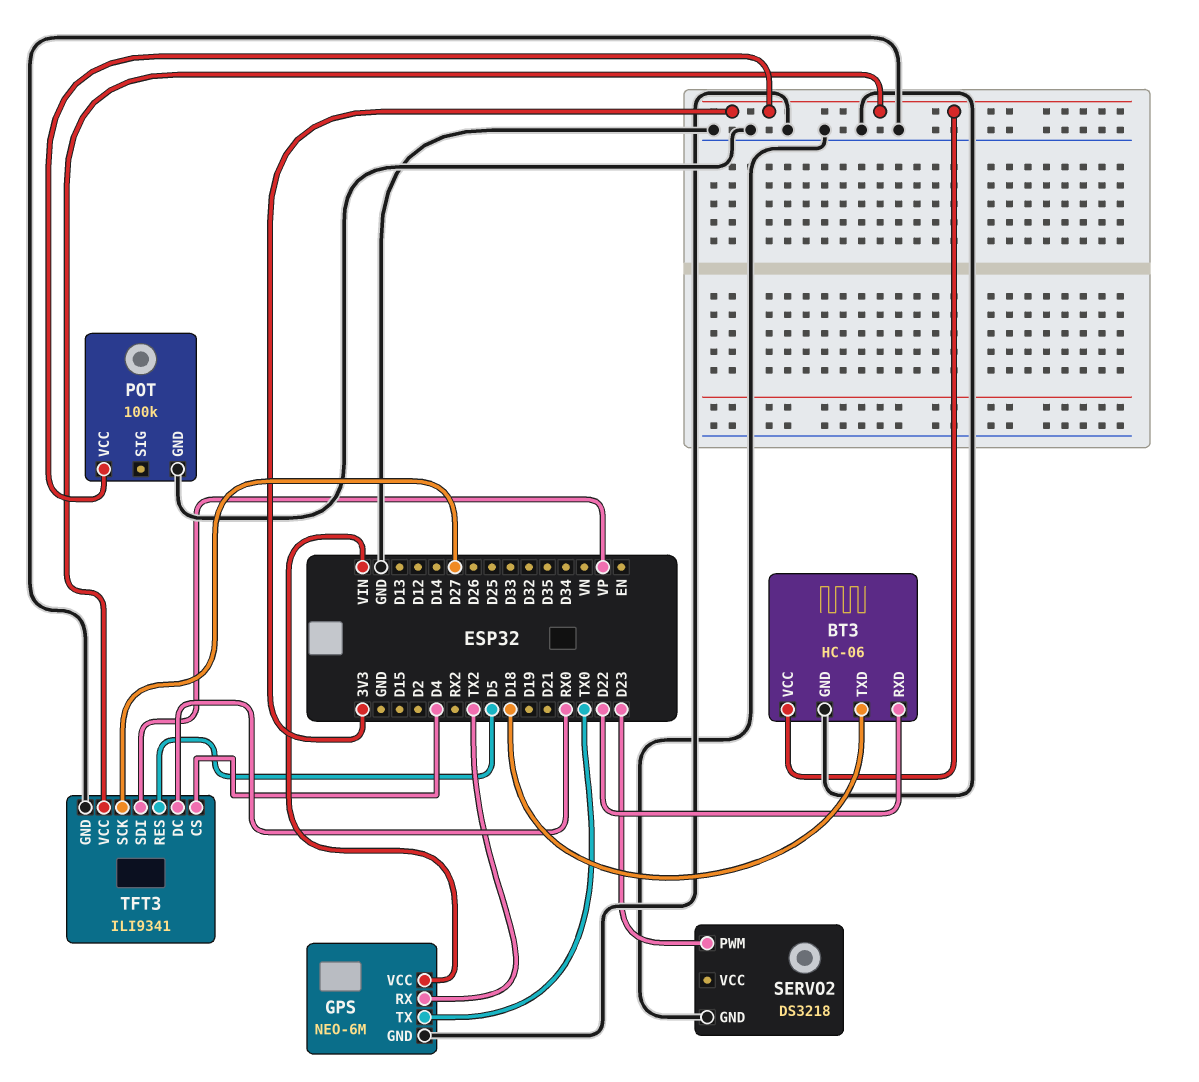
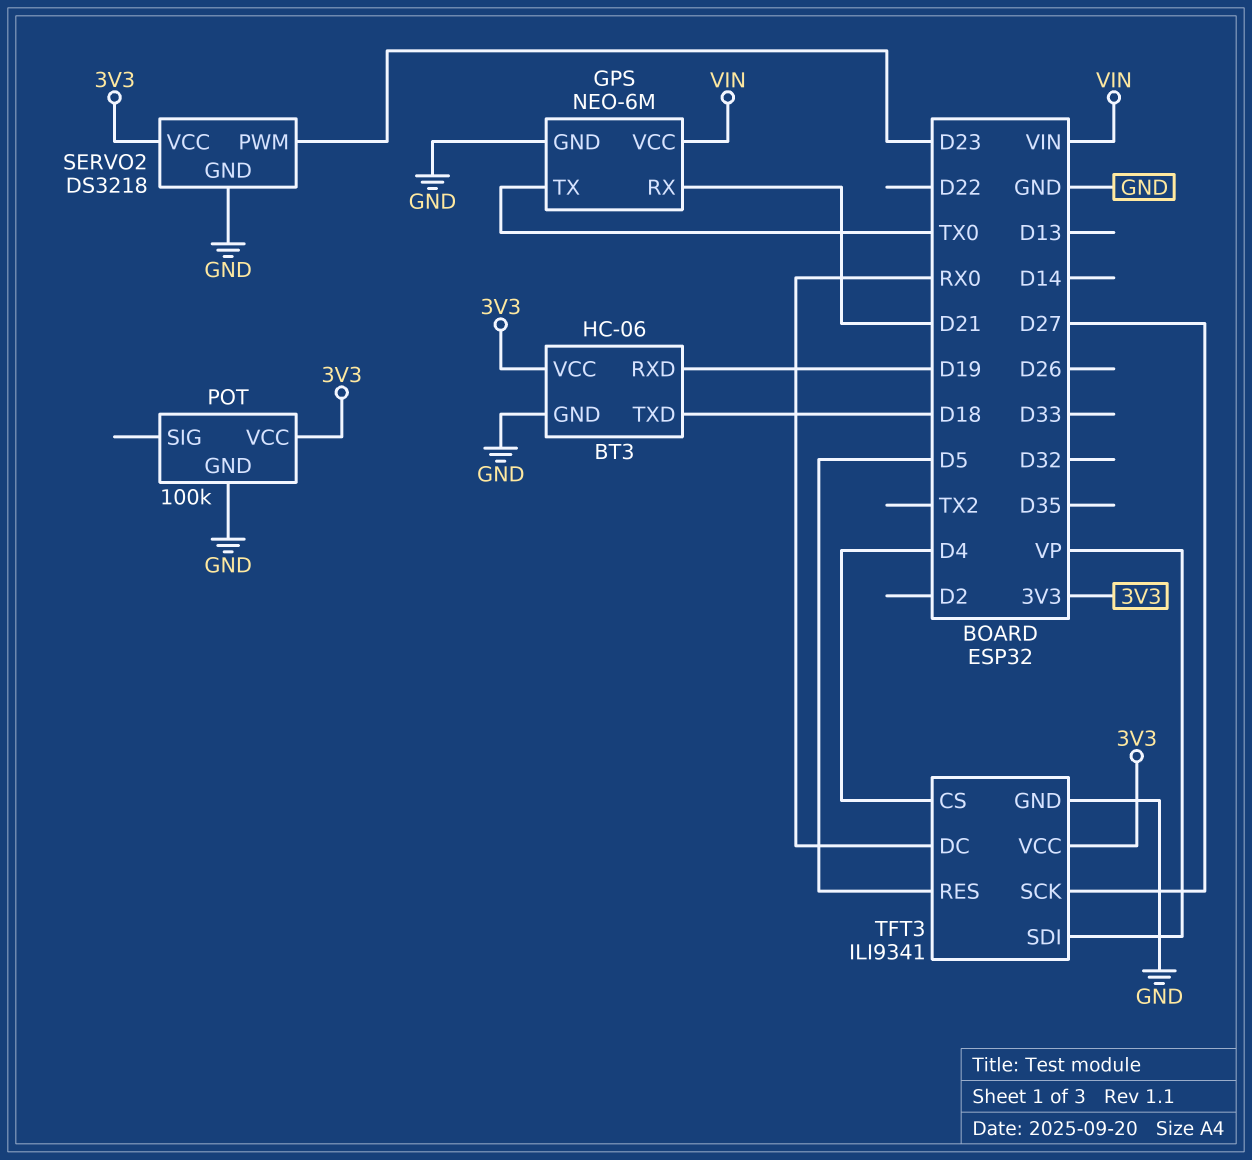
BT3 pin RXD: D22 -> D19
GPS pin RX: TX2 -> D21
SERVO2 pin VCC: none -> 3V3

